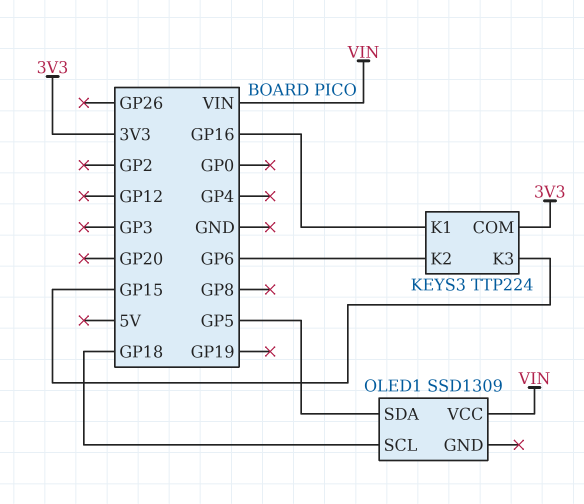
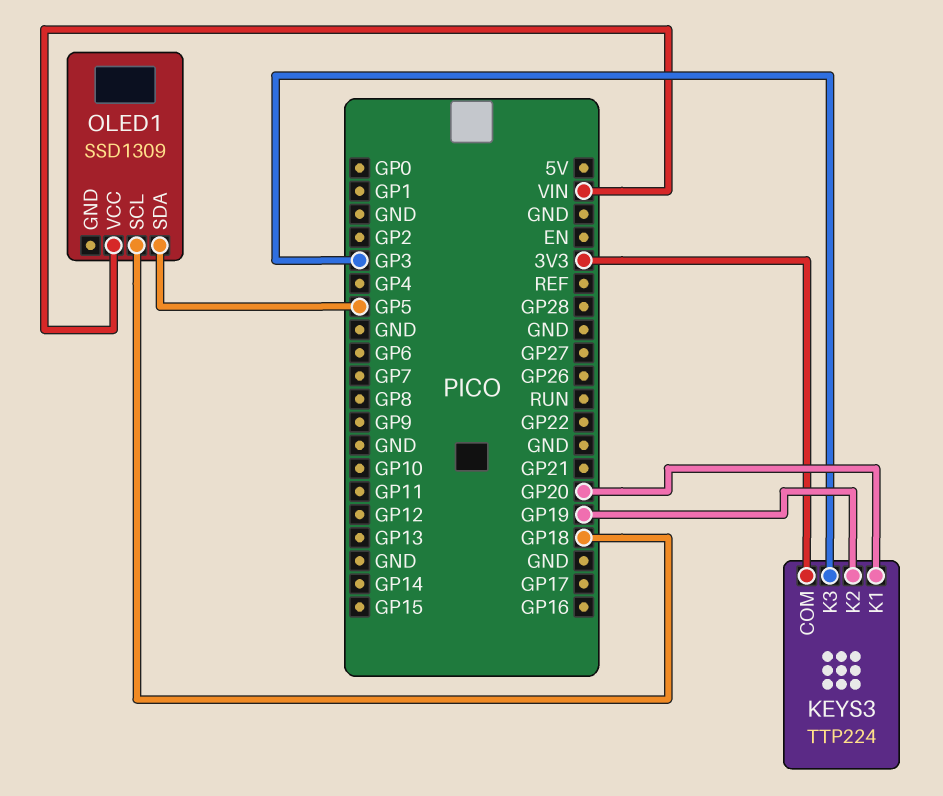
KEYS3 pin K1: GP16 -> GP20
KEYS3 pin K2: GP6 -> GP19
KEYS3 pin K3: GP15 -> GP3

